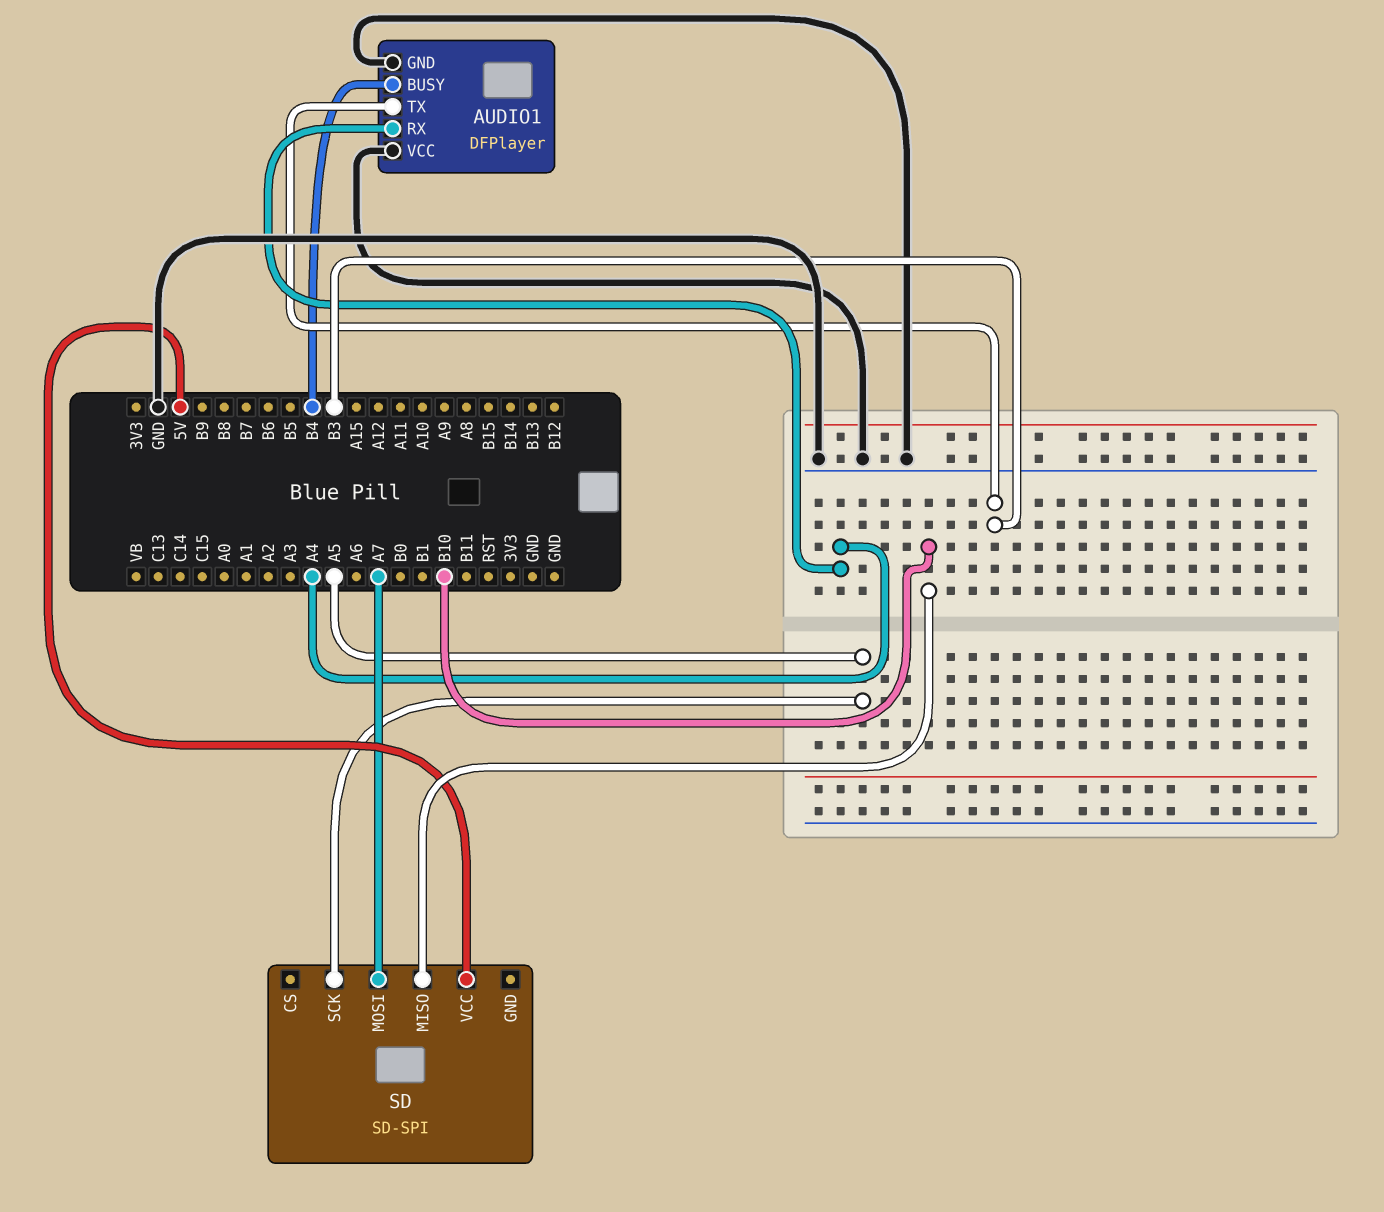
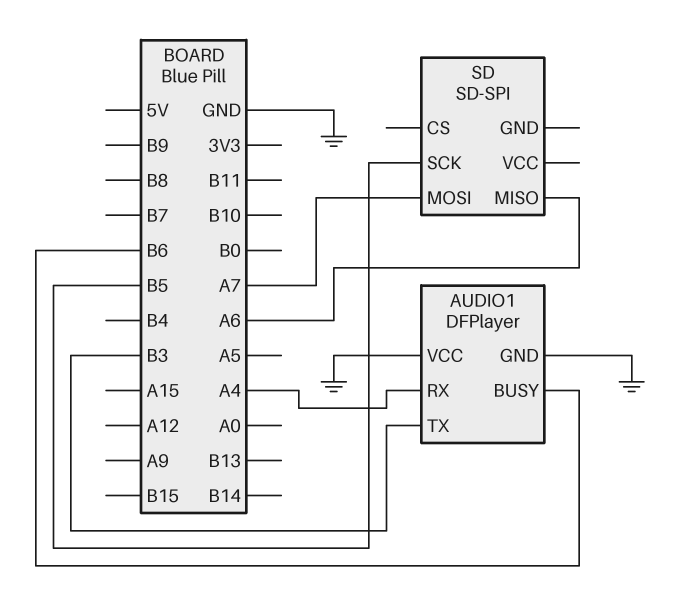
AUDIO1 pin BUSY: B4 -> B6
SD pin MISO: B10 -> A6
SD pin SCK: A5 -> B5
SD pin VCC: 5V -> none

